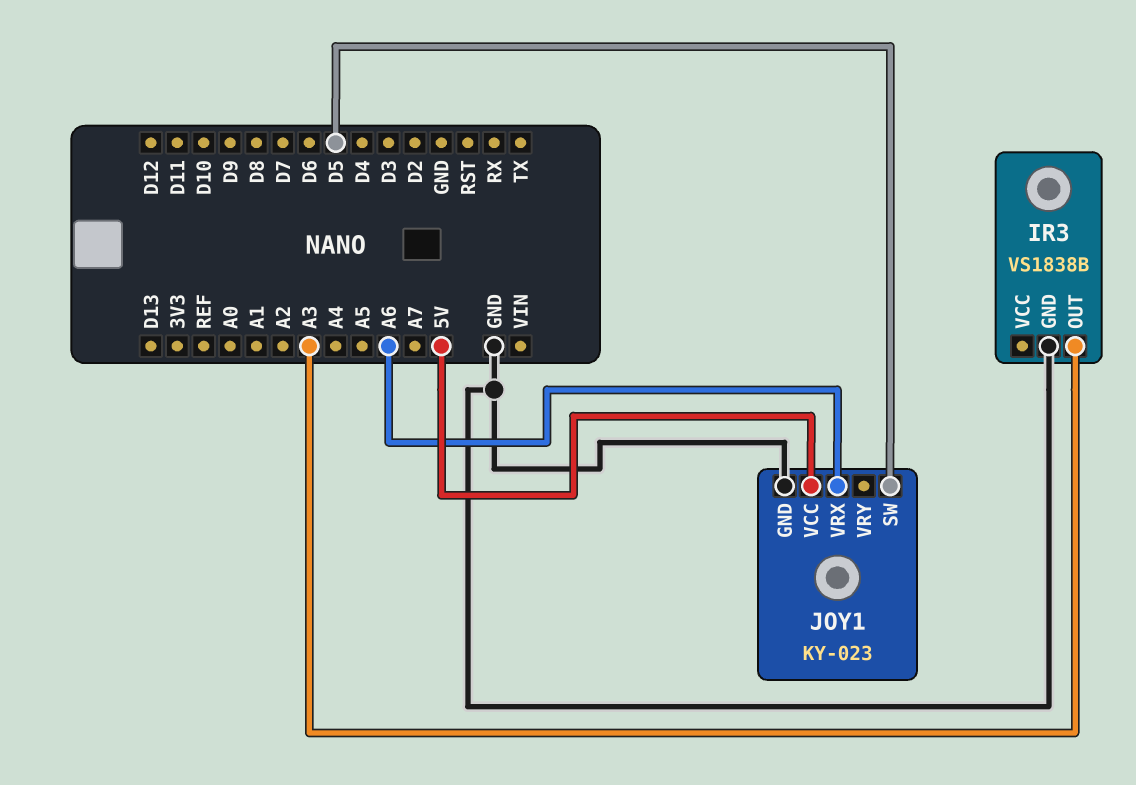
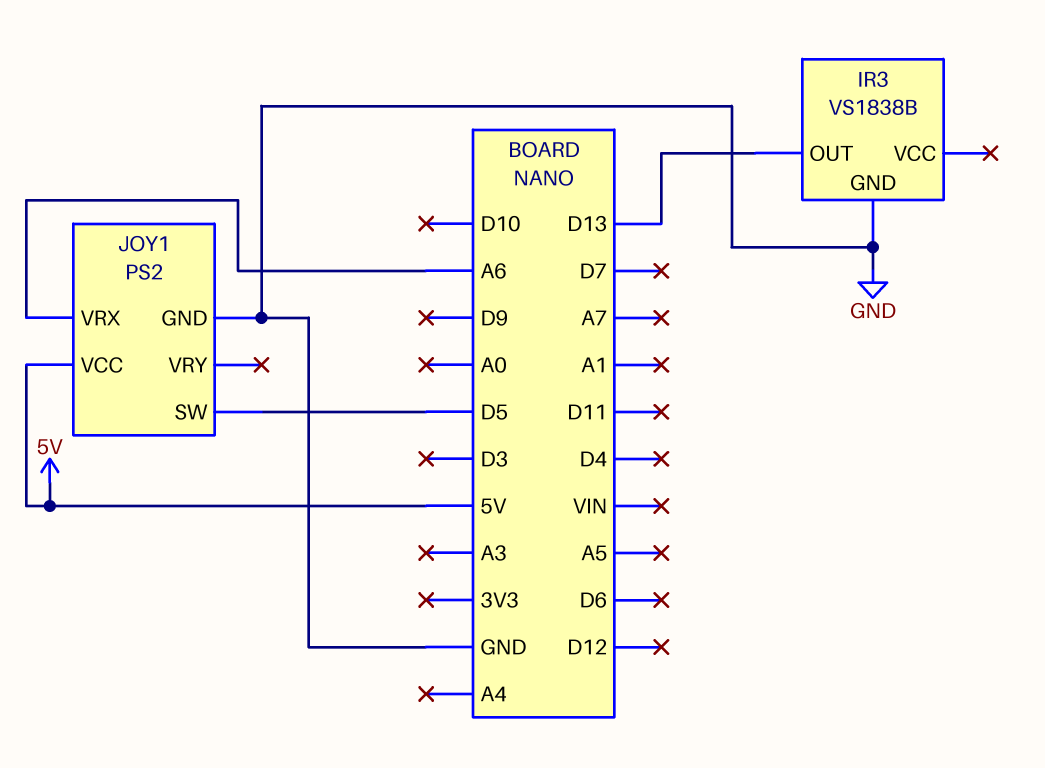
IR3 pin OUT: A3 -> D13
JOY1: KY-023 -> PS2

